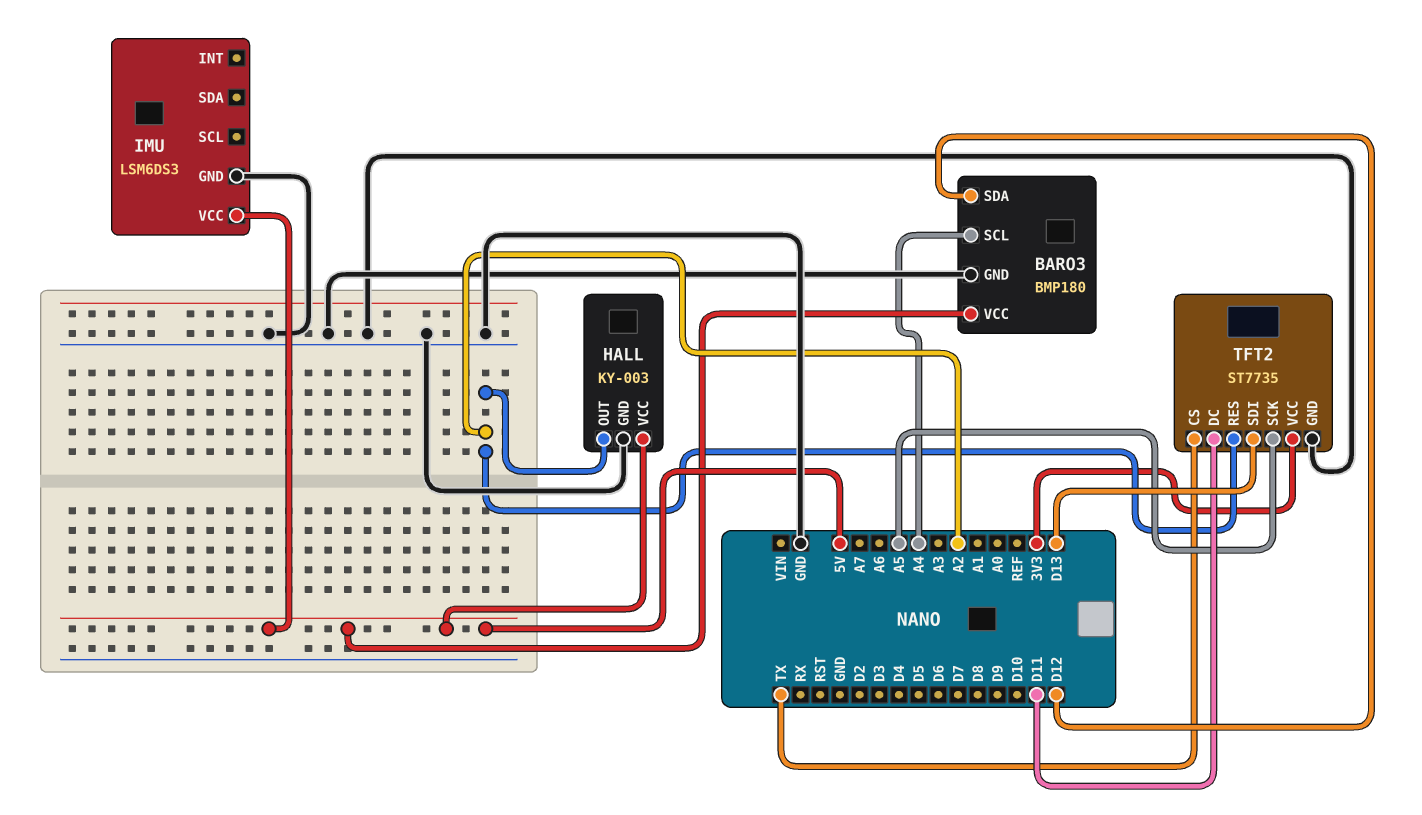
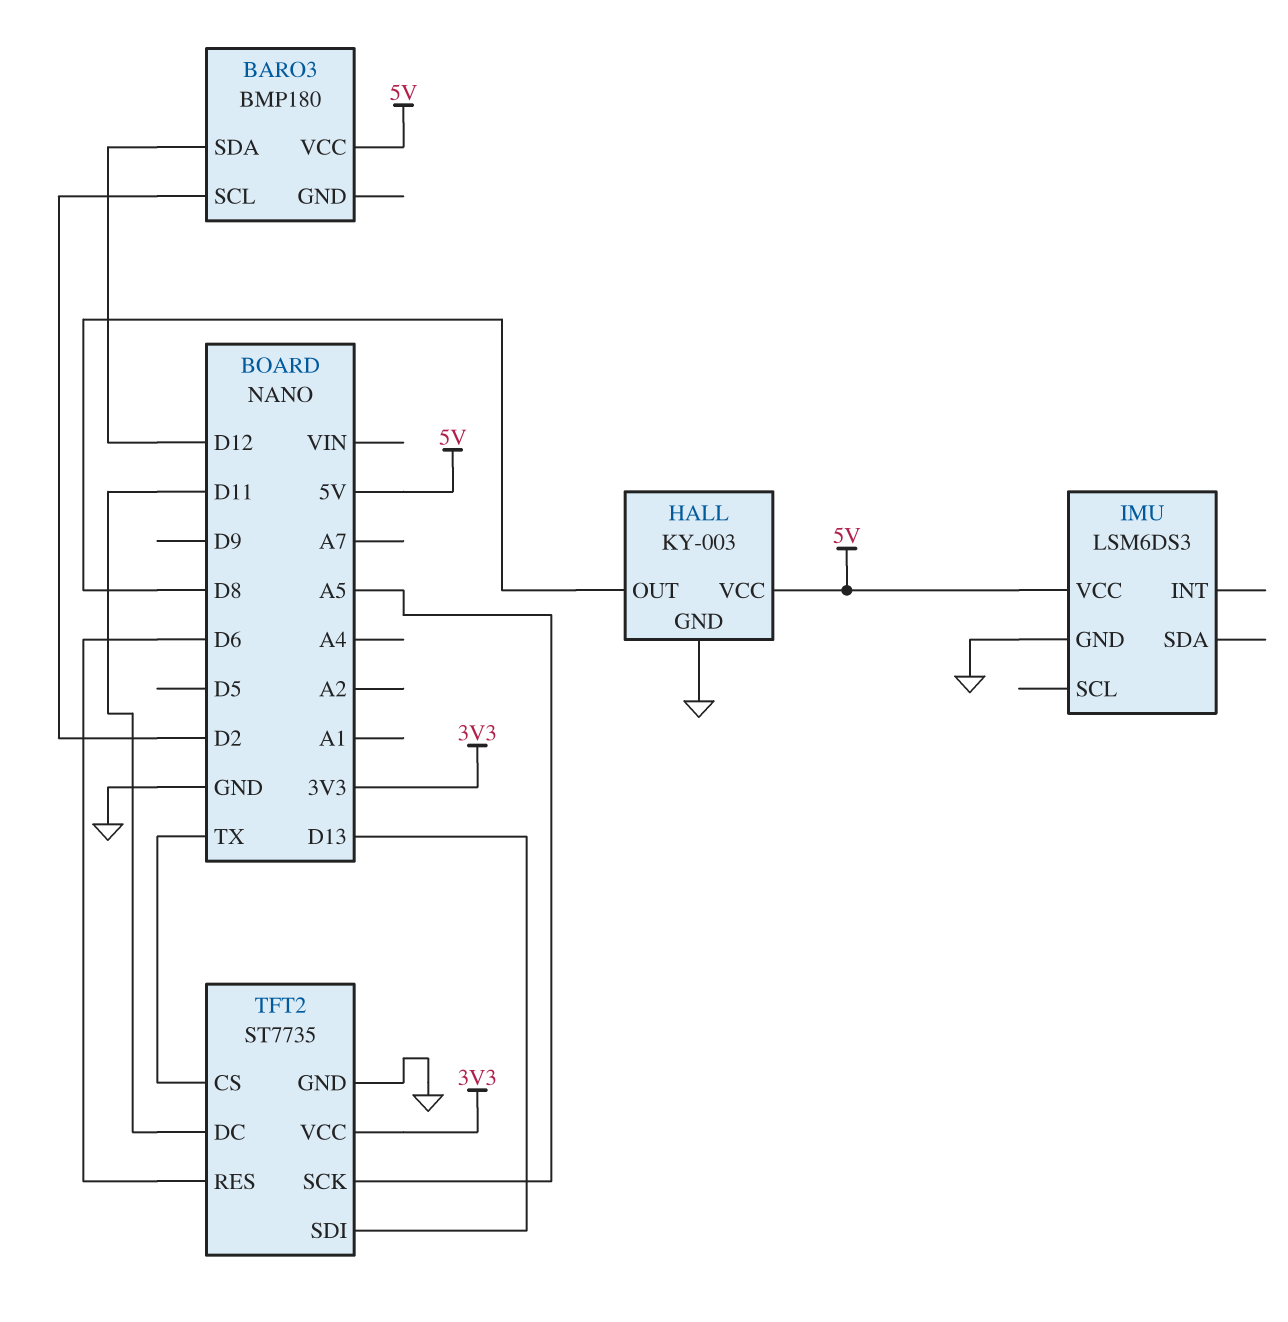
BARO3 pin GND: GND -> none
BARO3 pin SCL: A4 -> D2
HALL pin OUT: A2 -> D8
TFT2 pin RES: A2 -> D6

